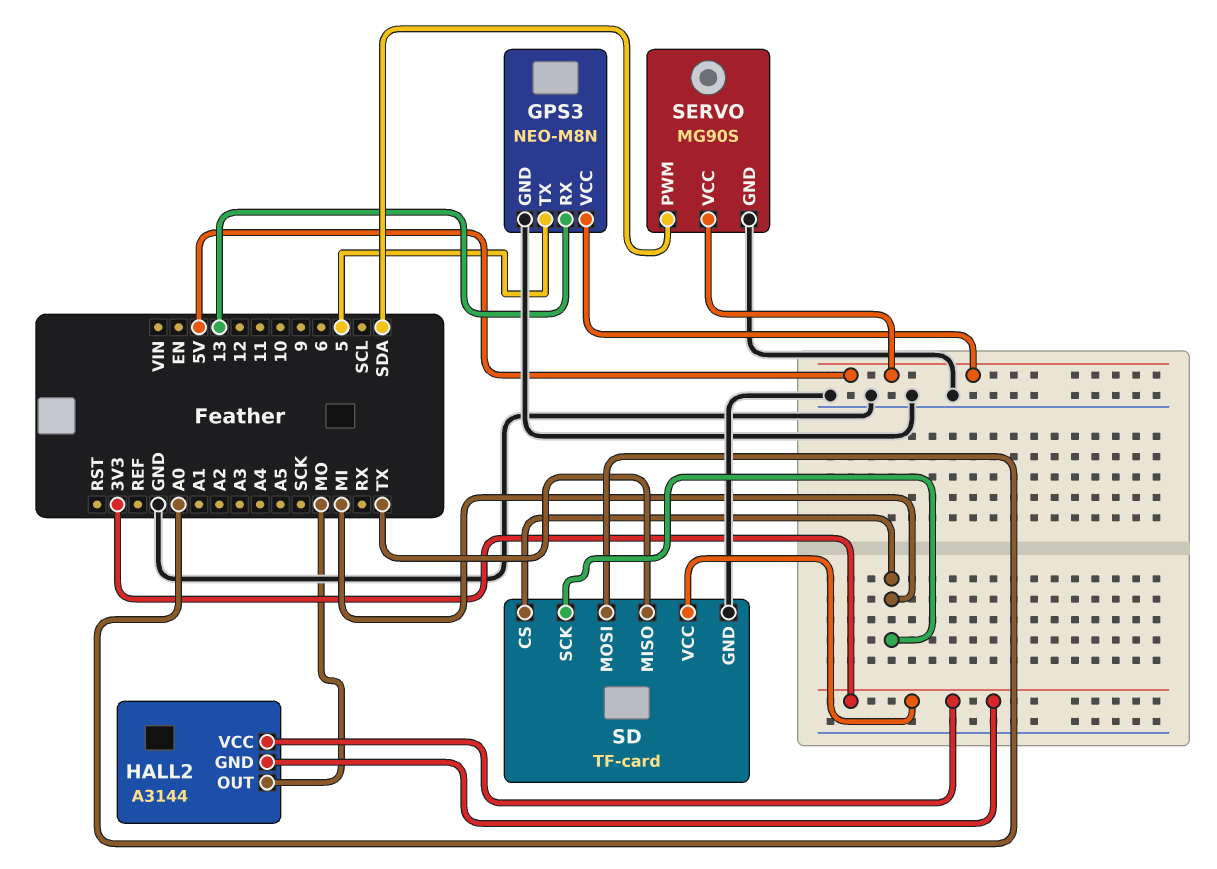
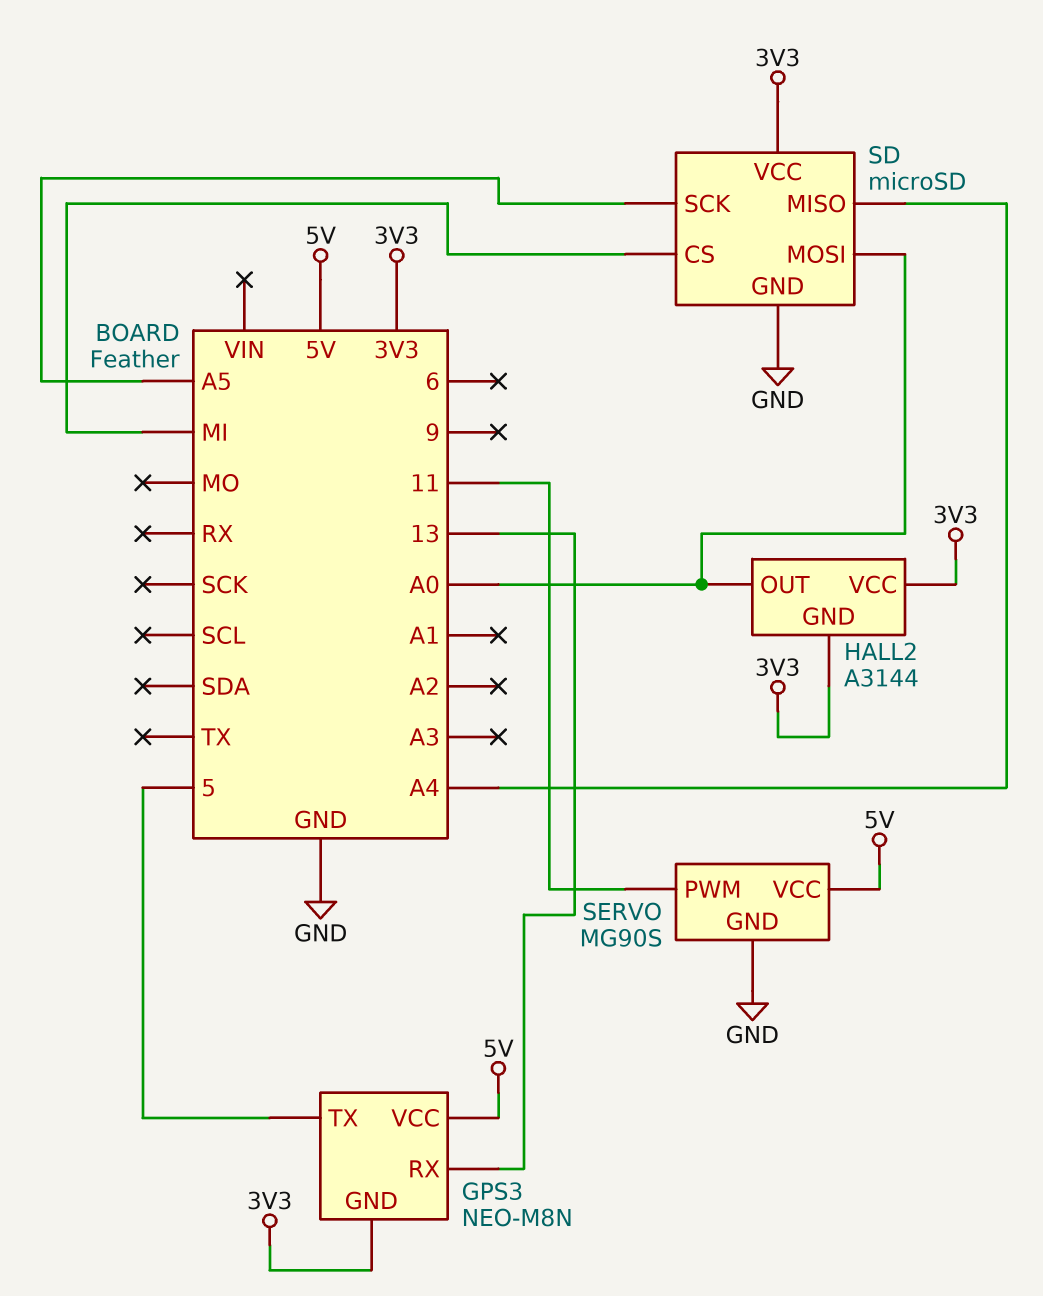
GPS3 pin GND: GND -> 3V3
HALL2 pin OUT: MO -> A0
SD: TF-card -> microSD
SD pin MISO: TX -> A4
SD pin SCK: MI -> A5
SERVO pin PWM: SDA -> 11

